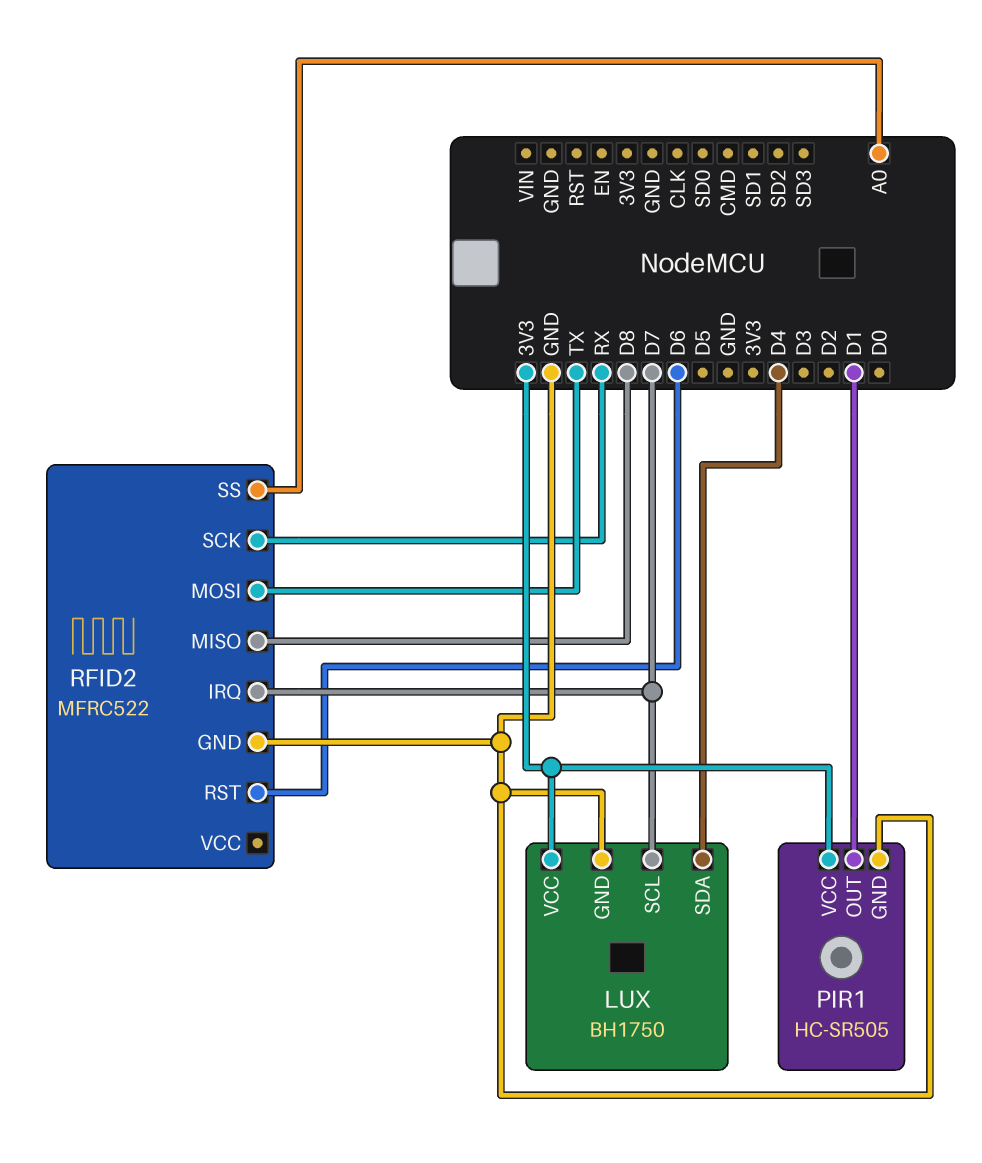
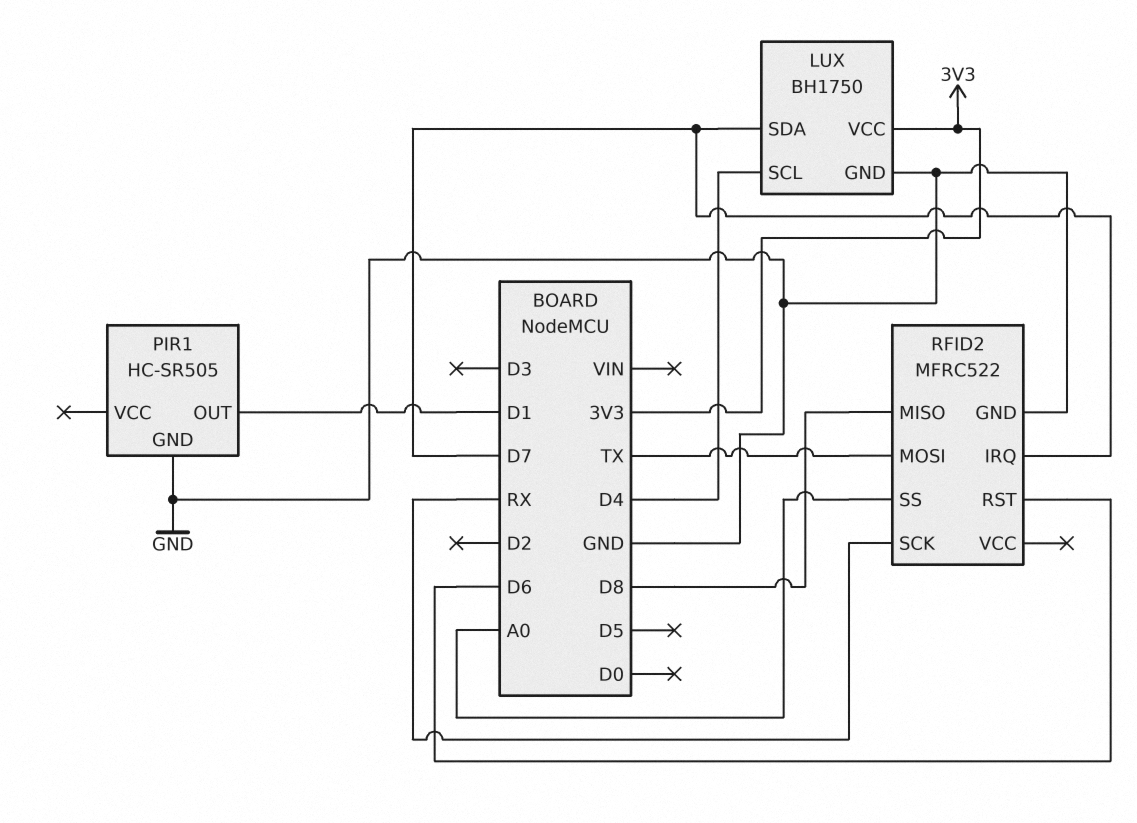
LUX pin SCL: D7 -> D4
LUX pin SDA: D4 -> D7
PIR1 pin VCC: 3V3 -> none

